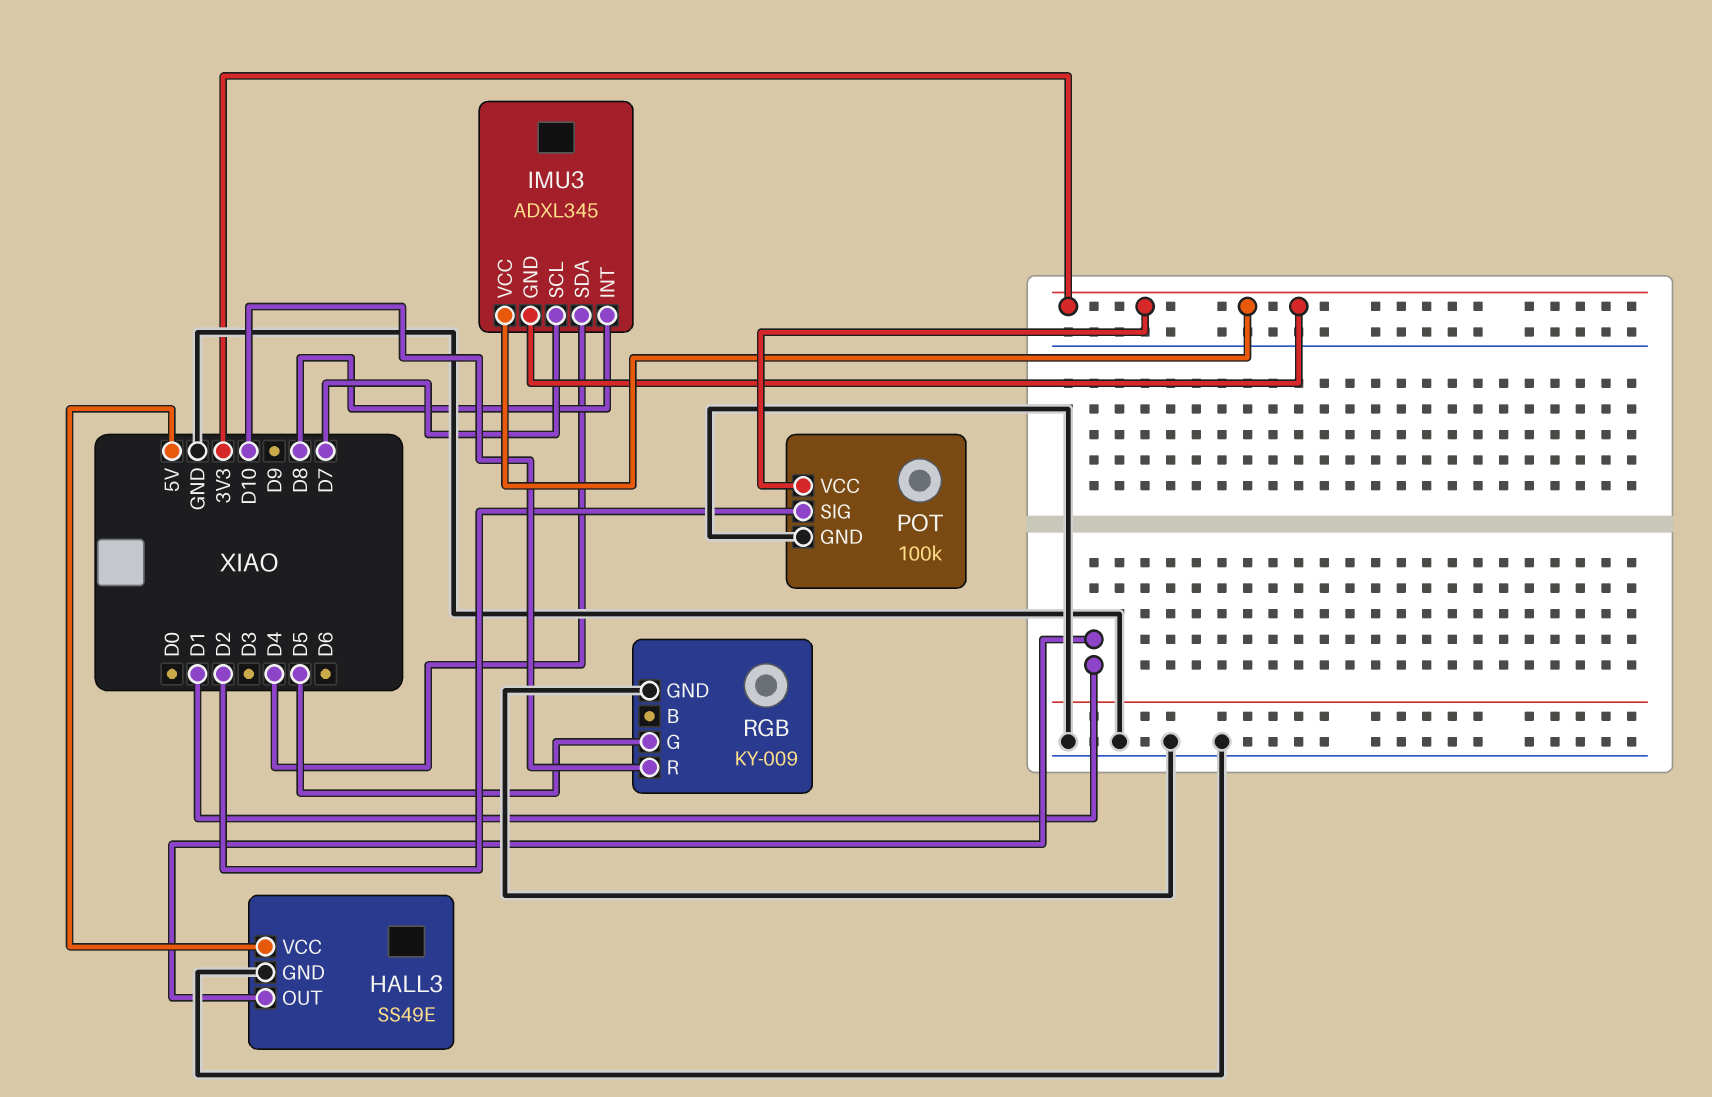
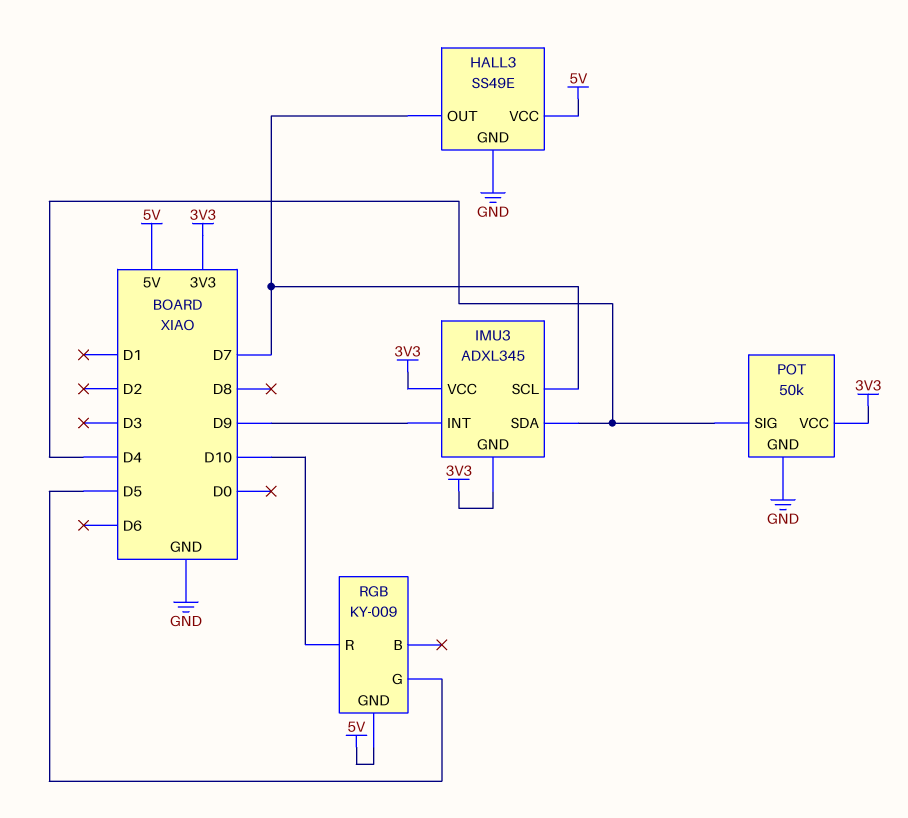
HALL3 pin OUT: D1 -> D7
IMU3 pin INT: D8 -> D9
POT: 100k -> 50k
POT pin SIG: D2 -> D4
RGB pin GND: GND -> 5V

